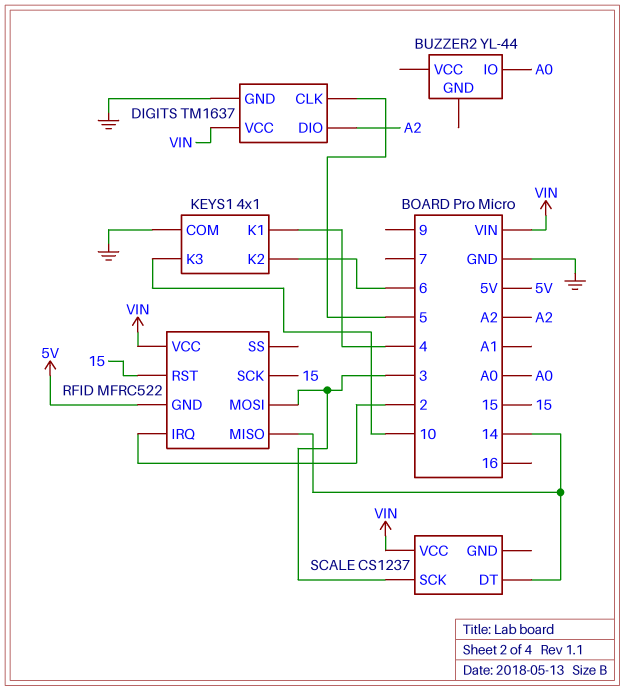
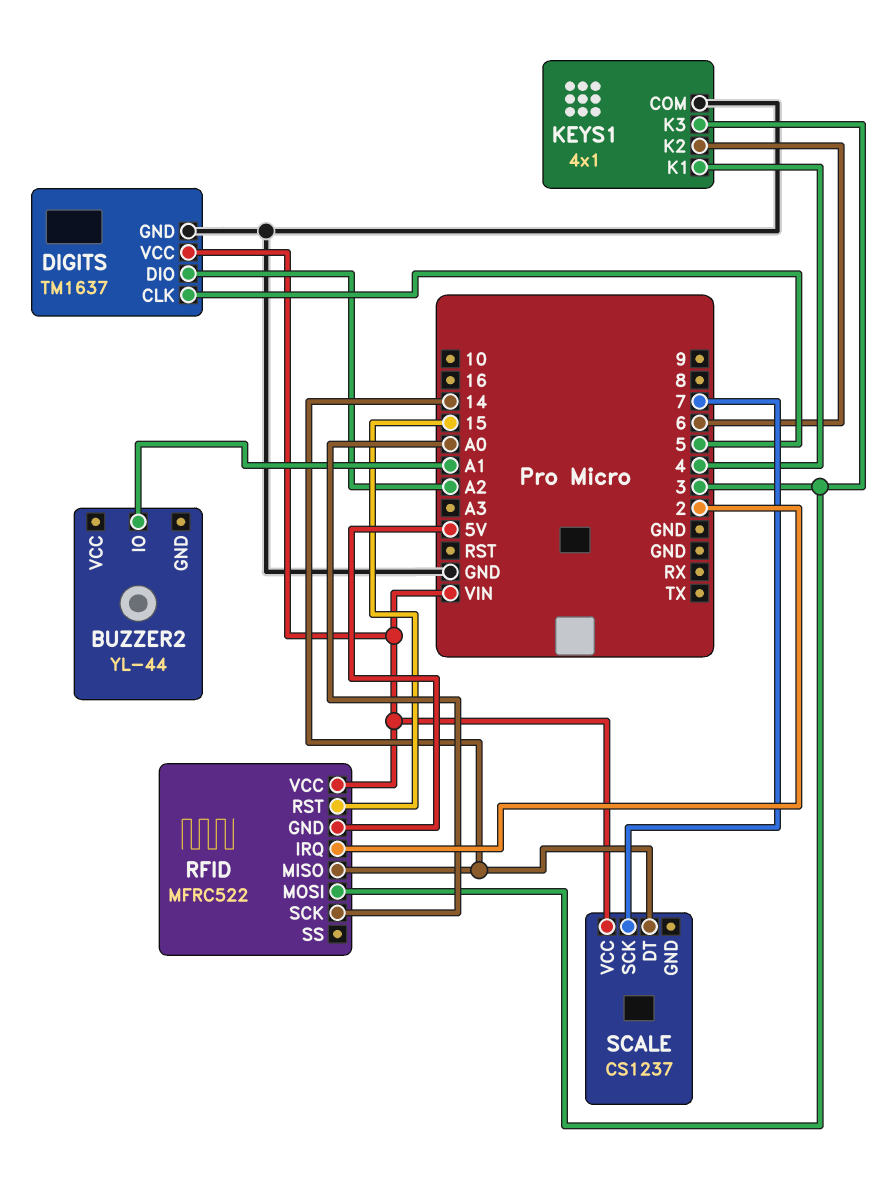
BUZZER2 pin IO: A0 -> A1
KEYS1 pin K3: 10 -> 3
RFID pin SCK: 15 -> A0
SCALE pin SCK: 3 -> 7

